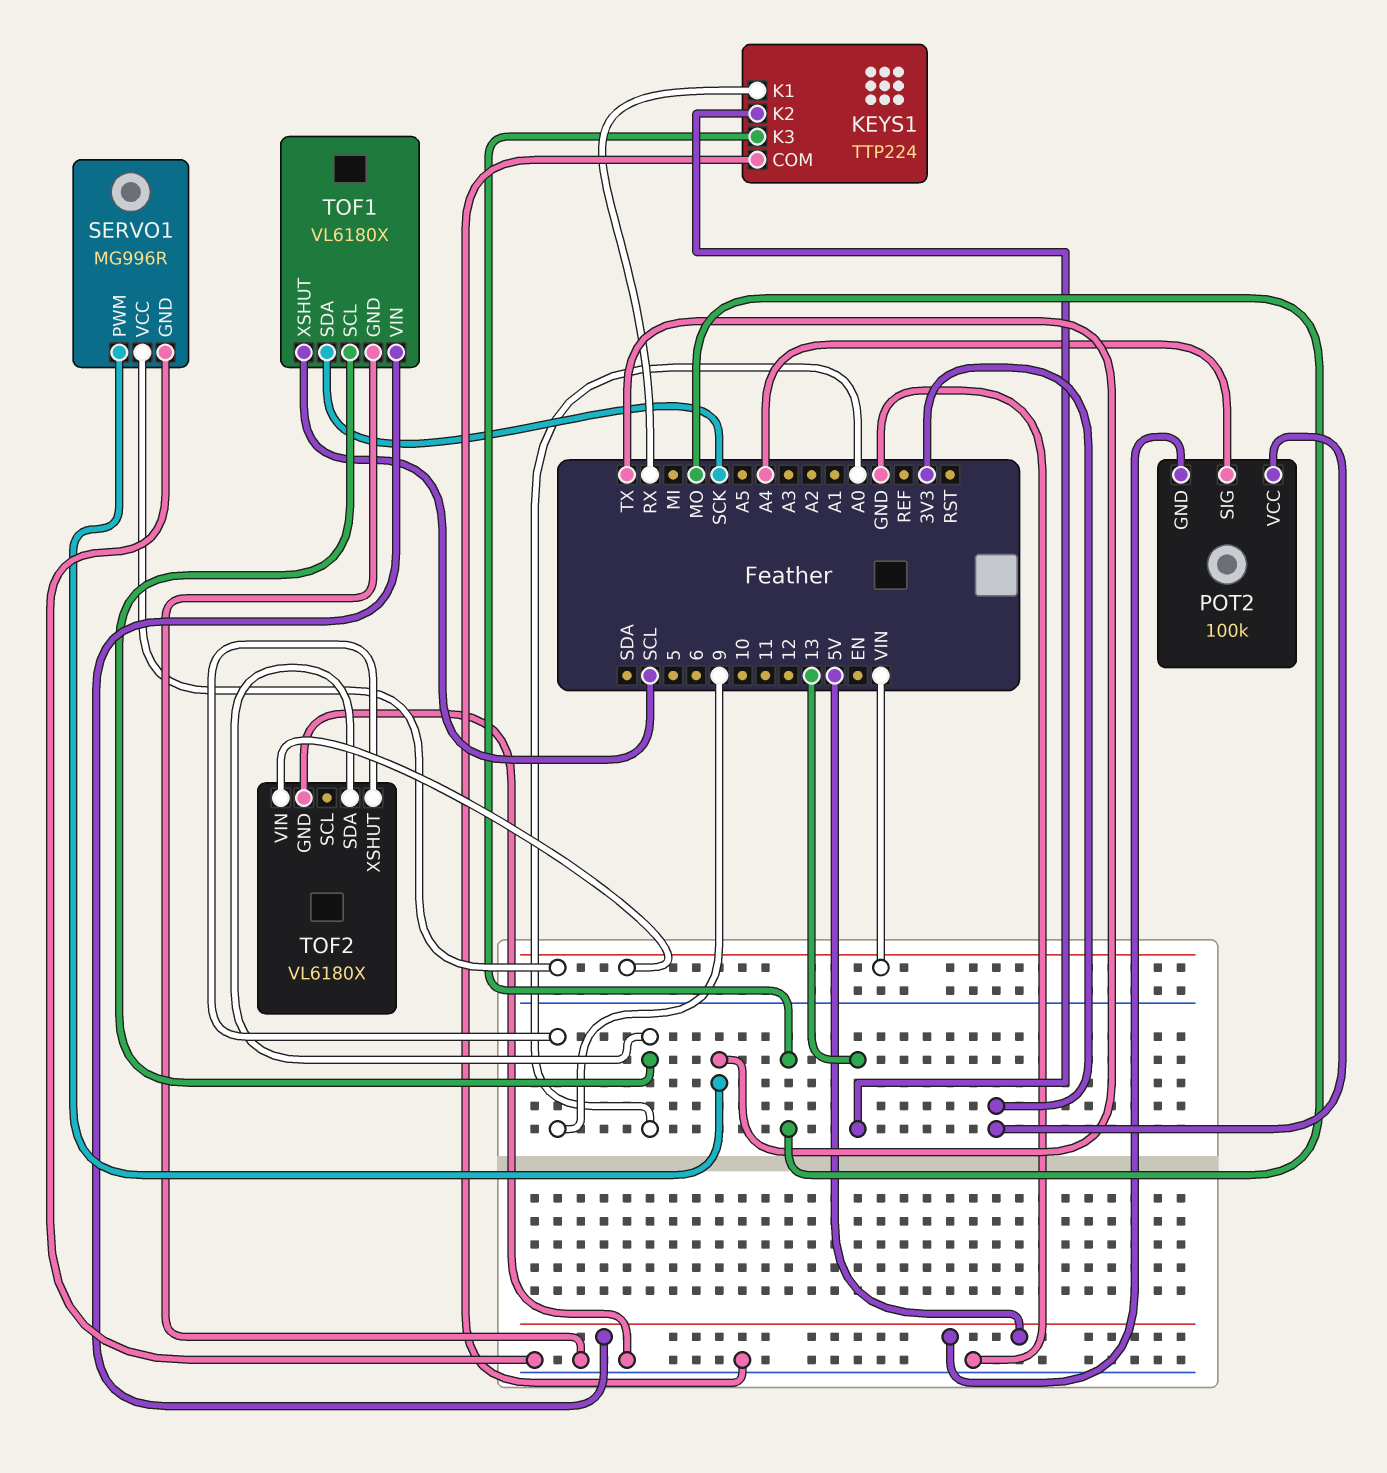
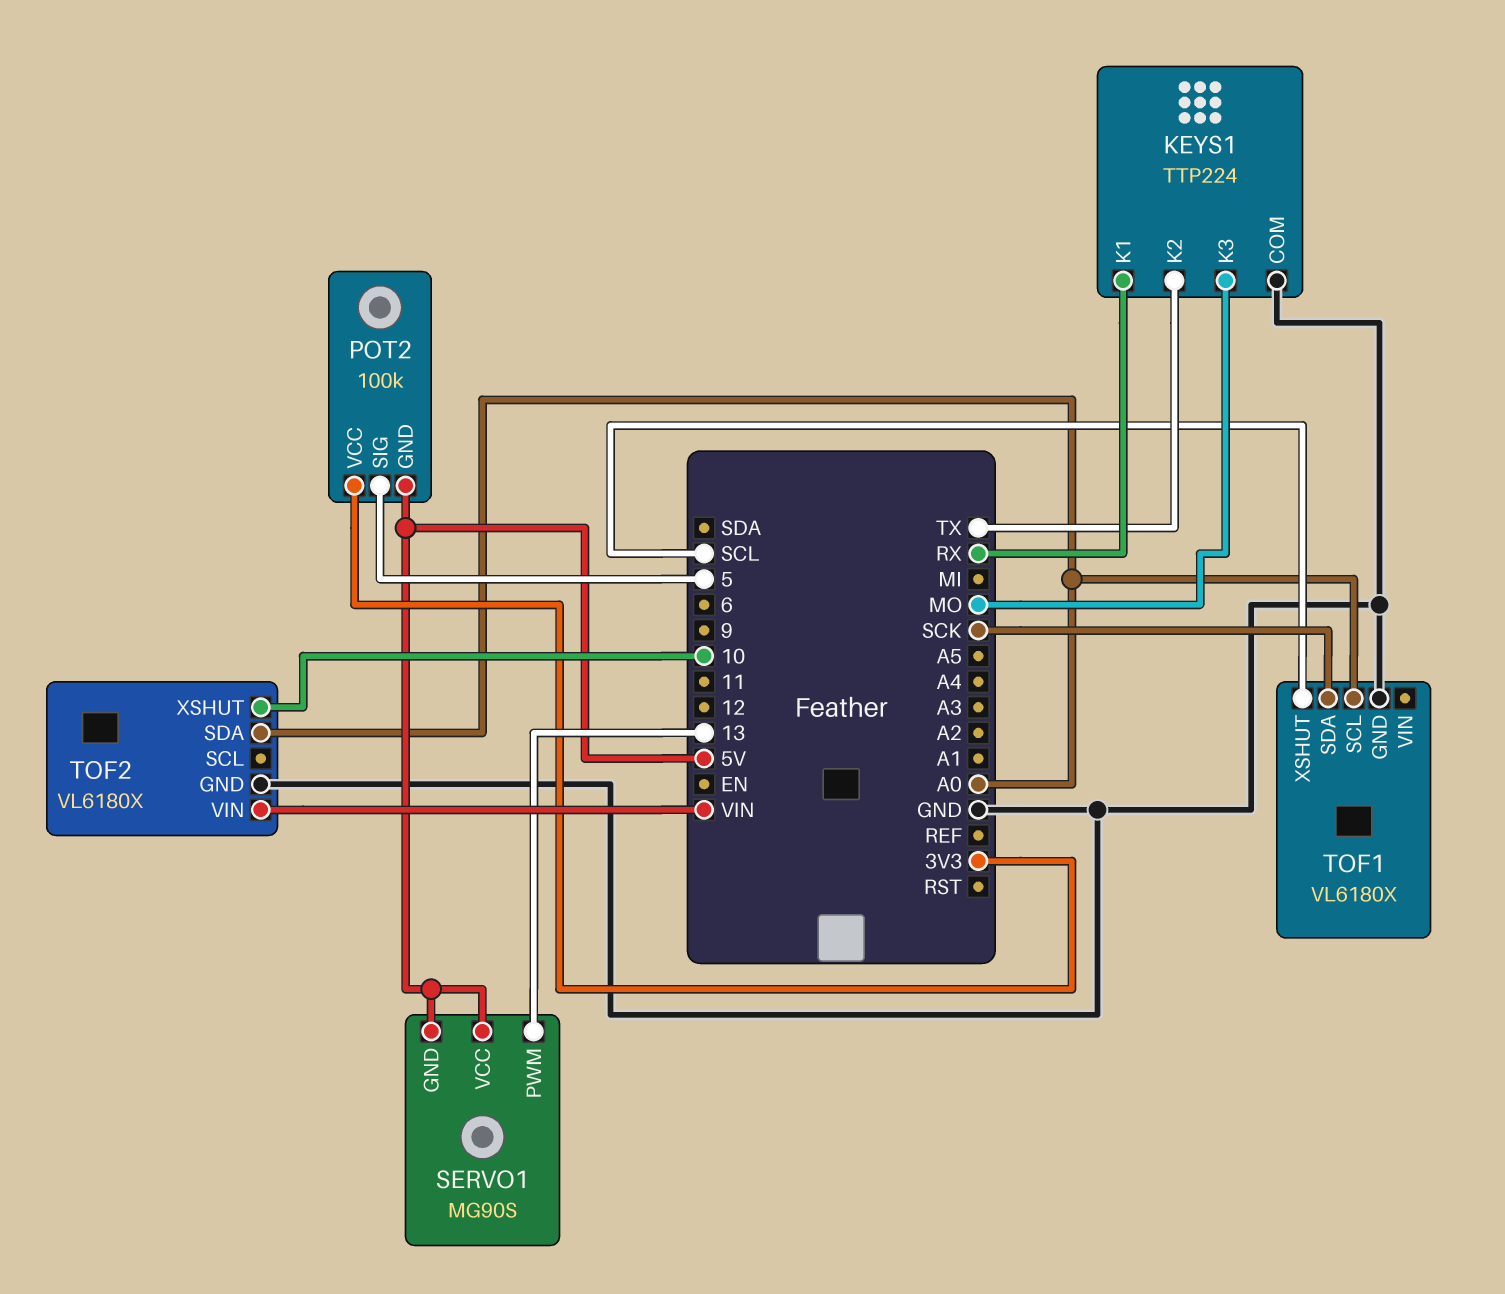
KEYS1 pin K2: 13 -> TX
POT2 pin SIG: A4 -> 5
SERVO1: MG996R -> MG90S
SERVO1 pin GND: GND -> 5V
SERVO1 pin PWM: TX -> 13
SERVO1 pin VCC: VIN -> 5V
TOF1 pin VIN: 5V -> none
TOF2 pin XSHUT: 9 -> 10

